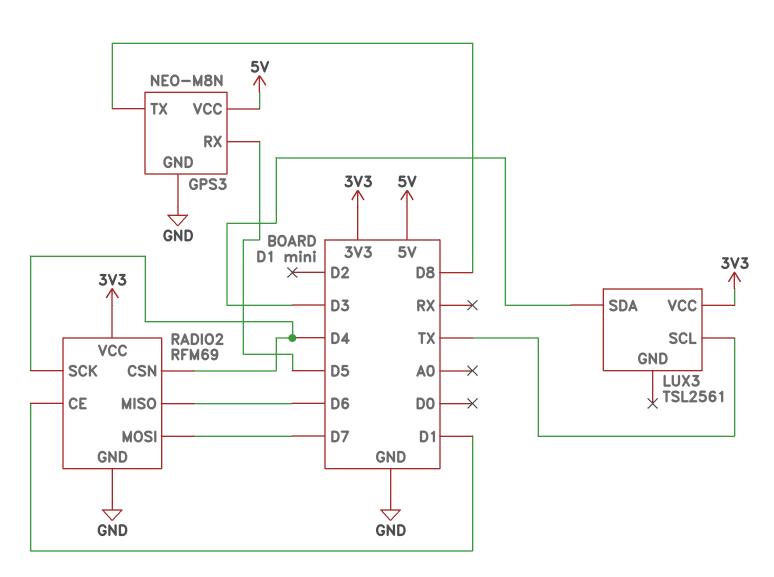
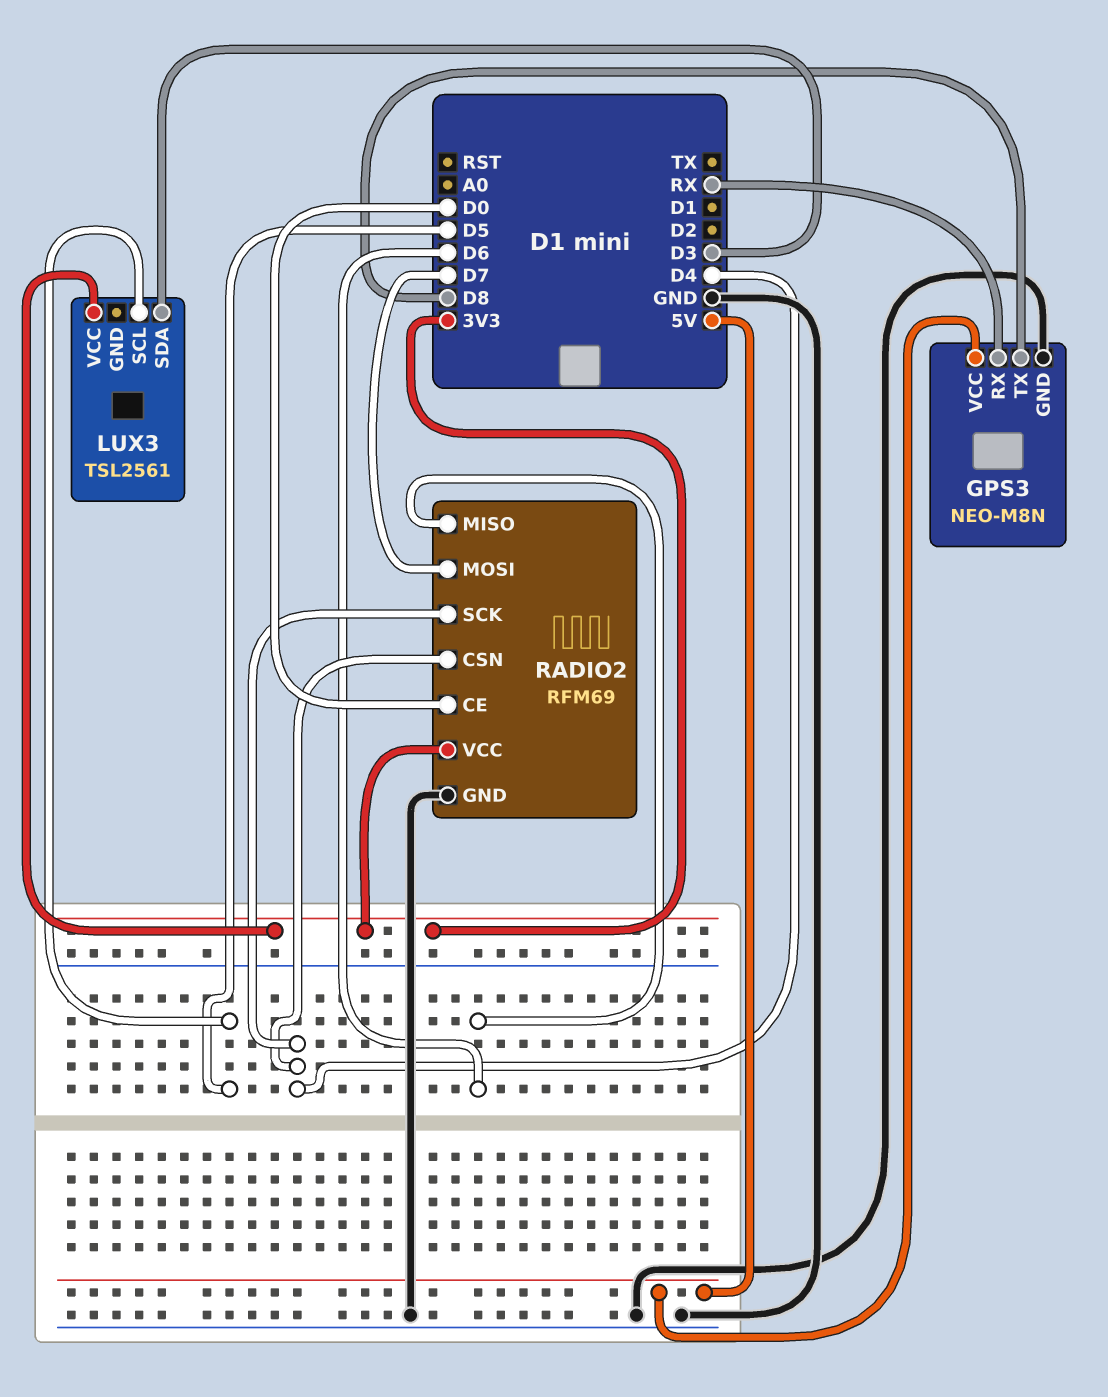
GPS3 pin RX: D5 -> RX
LUX3 pin SCL: TX -> D5
RADIO2 pin CE: D1 -> D0

